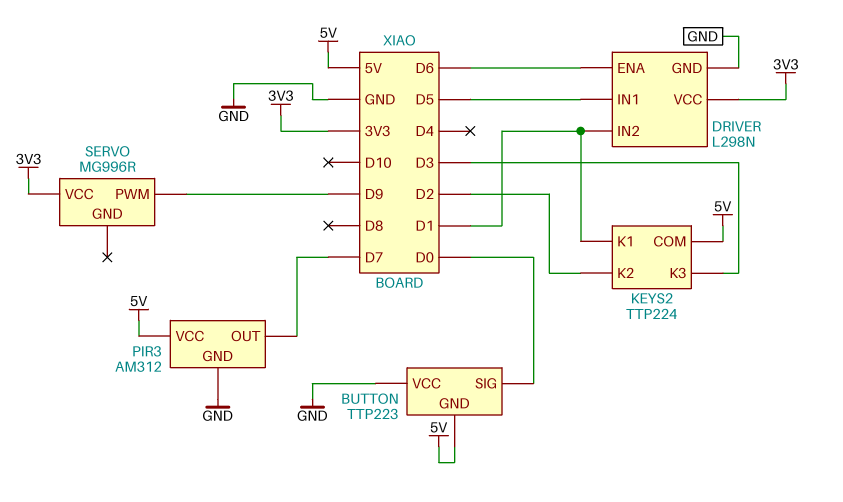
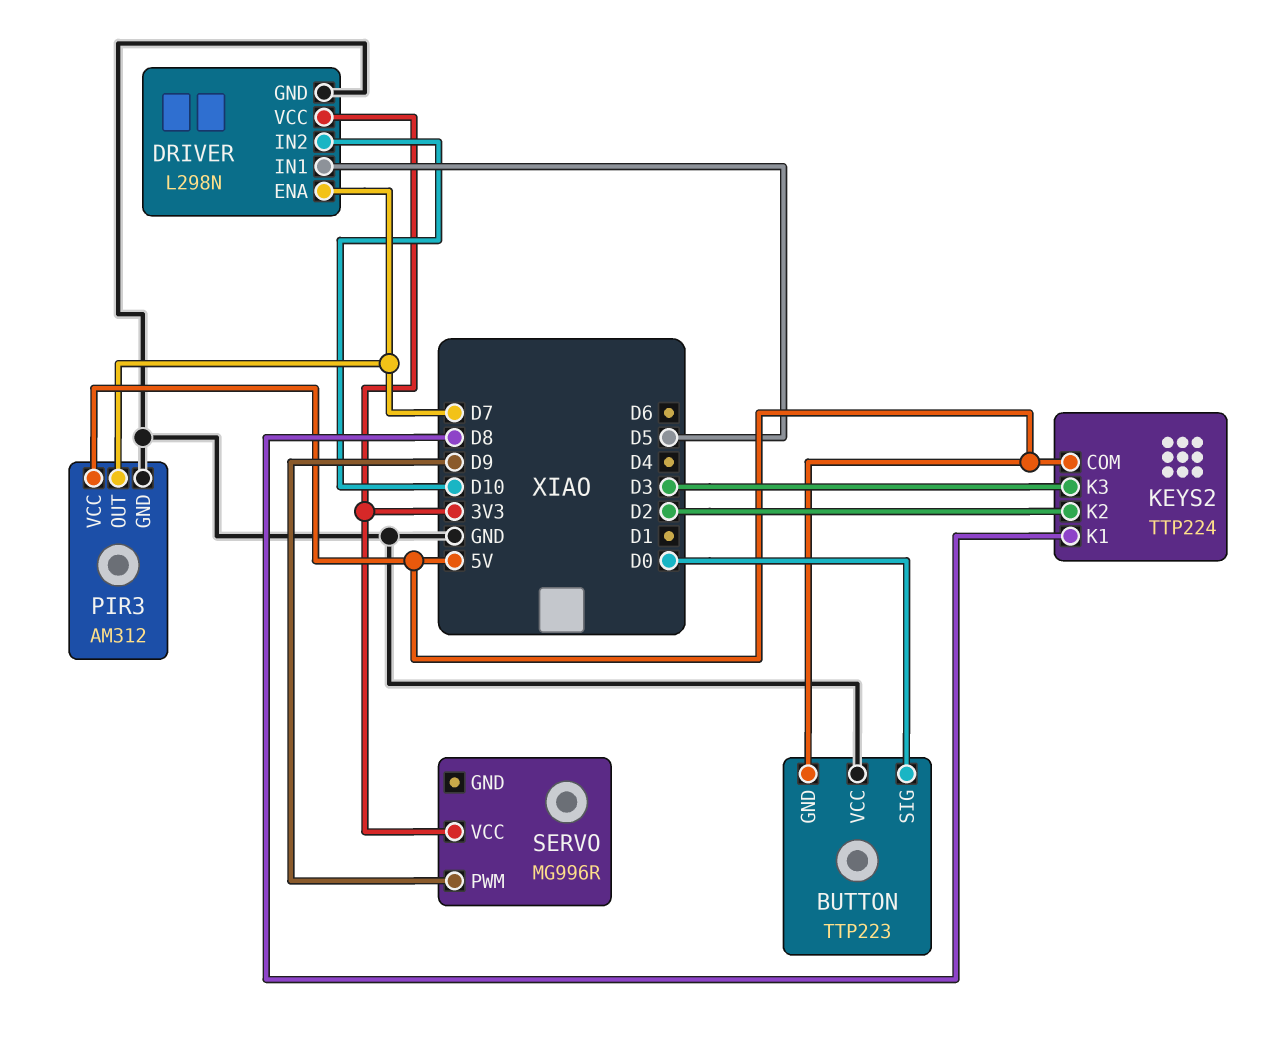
DRIVER pin ENA: D6 -> D7
DRIVER pin IN2: D1 -> D10
KEYS2 pin K1: D1 -> D8

